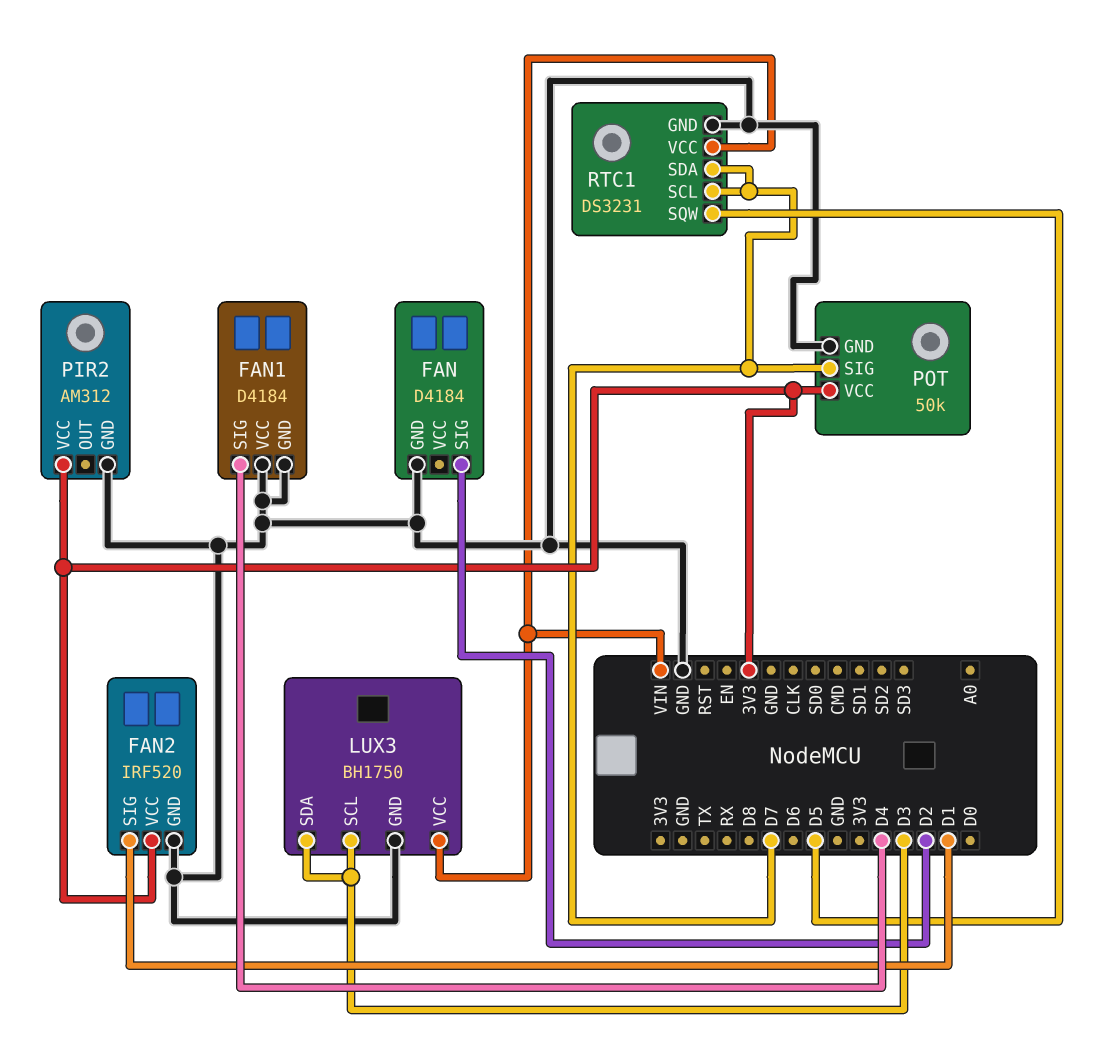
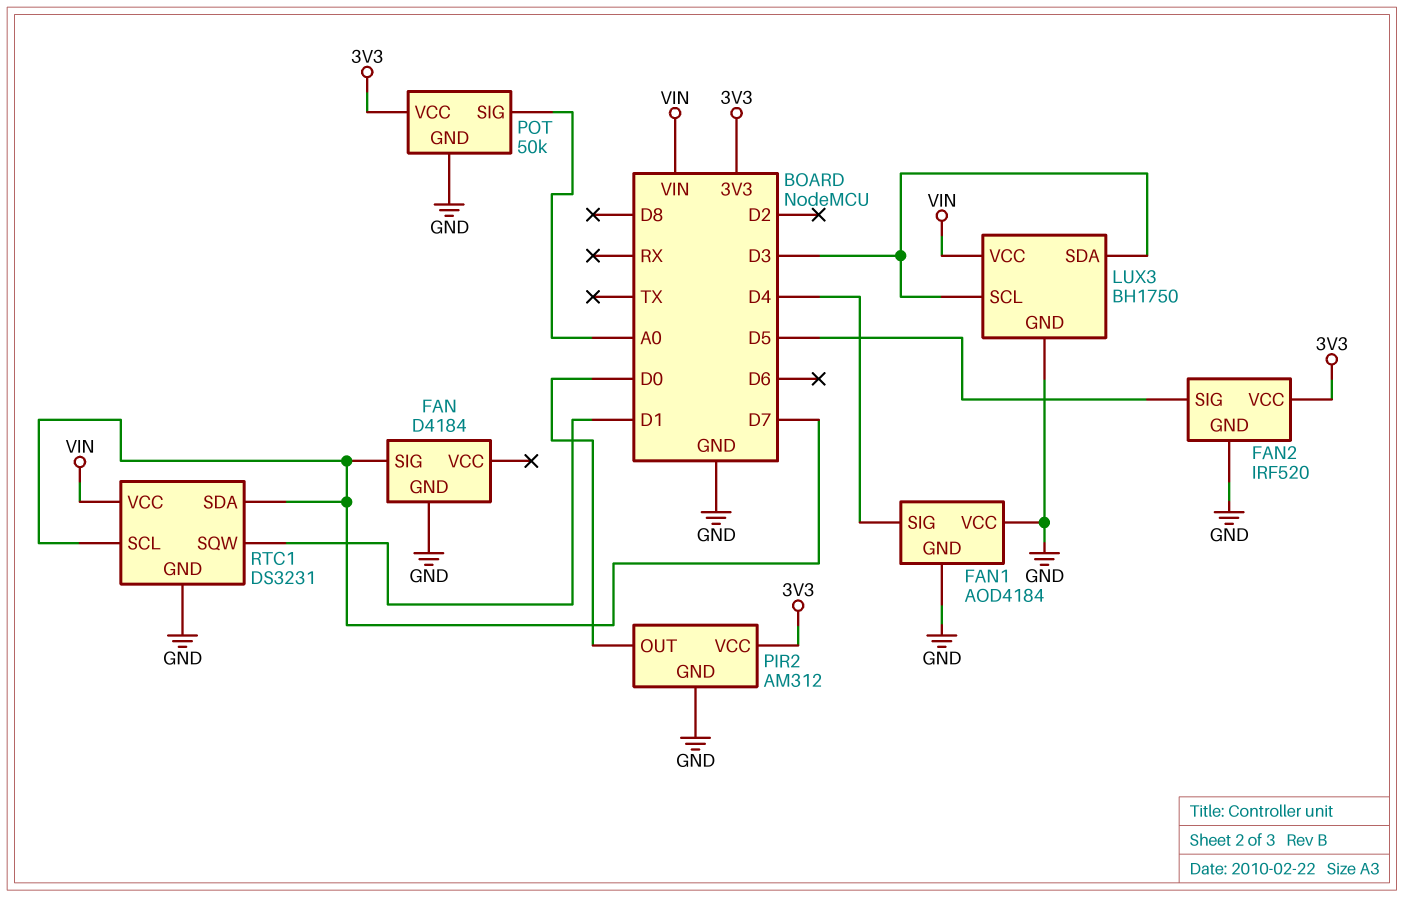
FAN pin SIG: D2 -> D7
FAN1: D4184 -> AOD4184
FAN2 pin SIG: D1 -> D5
PIR2 pin OUT: none -> D0
POT pin SIG: D7 -> A0
RTC1 pin SQW: D5 -> D1

